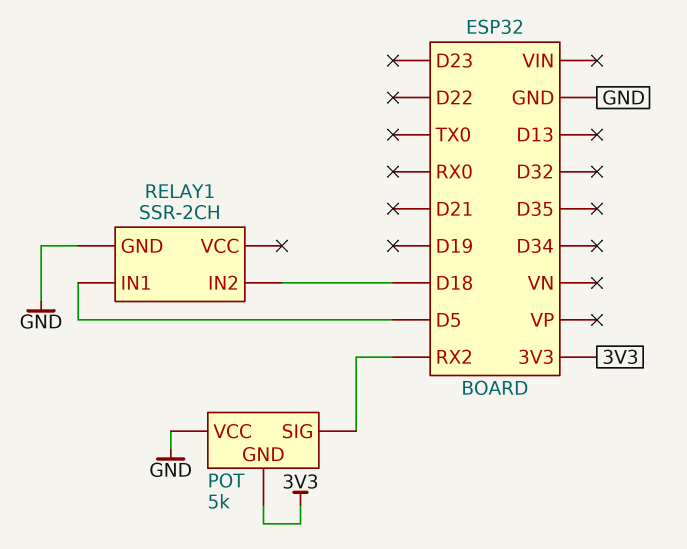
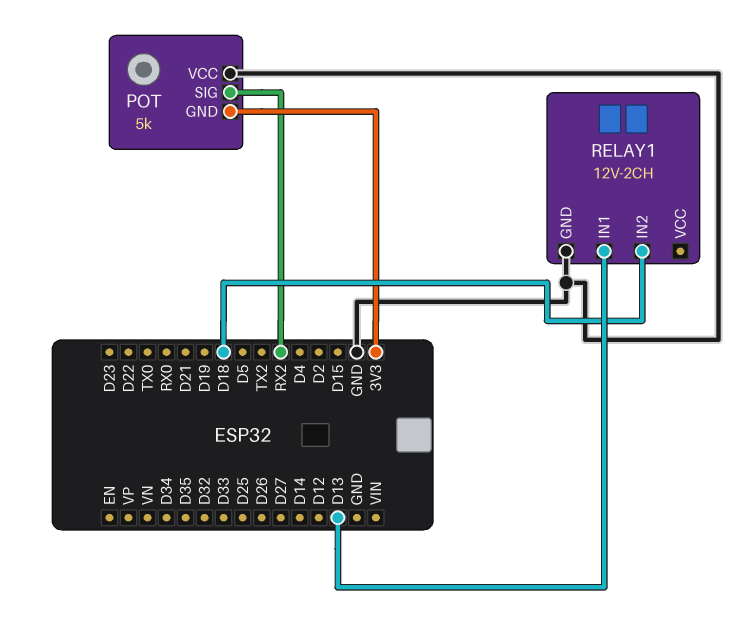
RELAY1: SSR-2CH -> 12V-2CH
RELAY1 pin IN1: D5 -> D13

